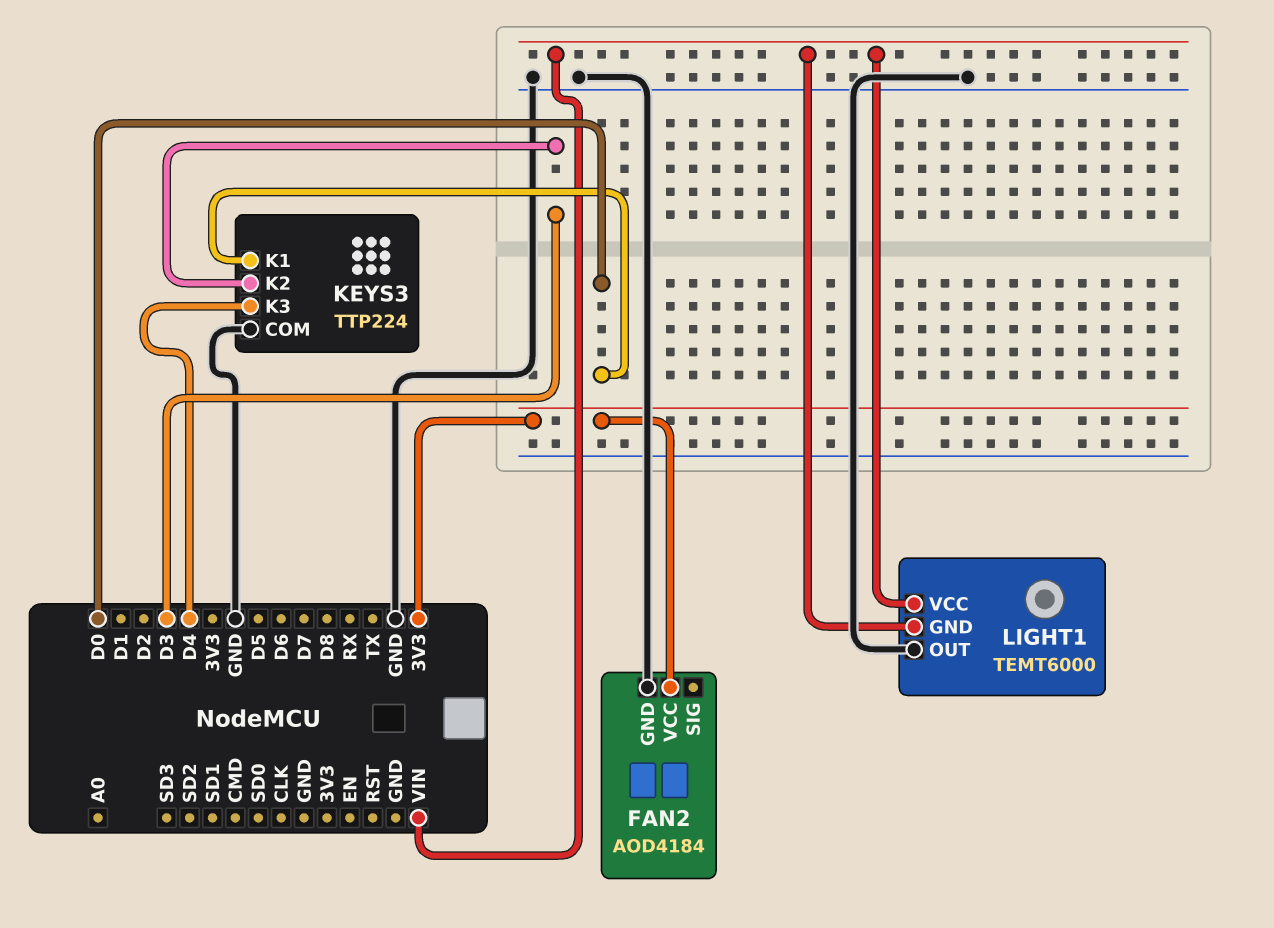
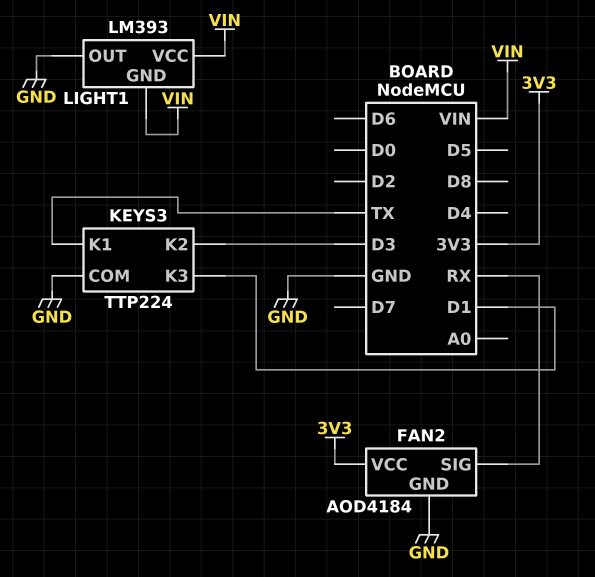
FAN2 pin SIG: none -> RX
KEYS3 pin K1: D0 -> TX
KEYS3 pin K3: D4 -> D1
LIGHT1: TEMT6000 -> LM393

